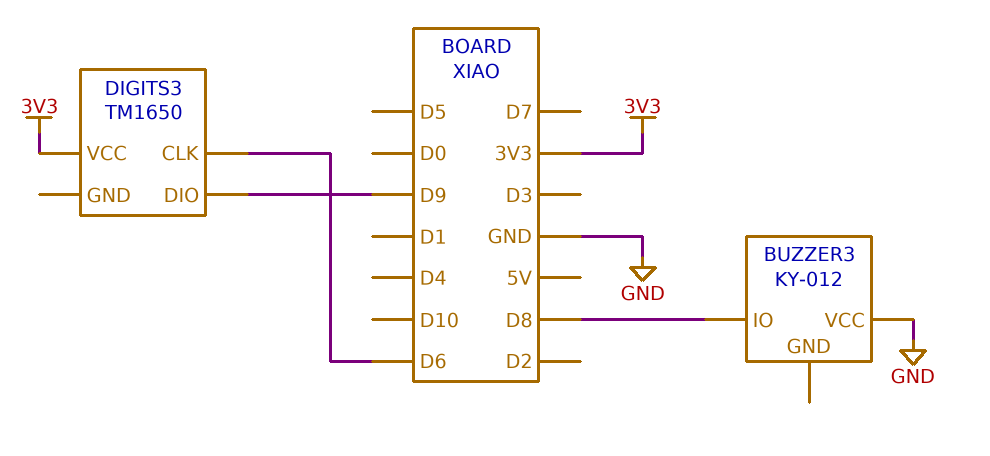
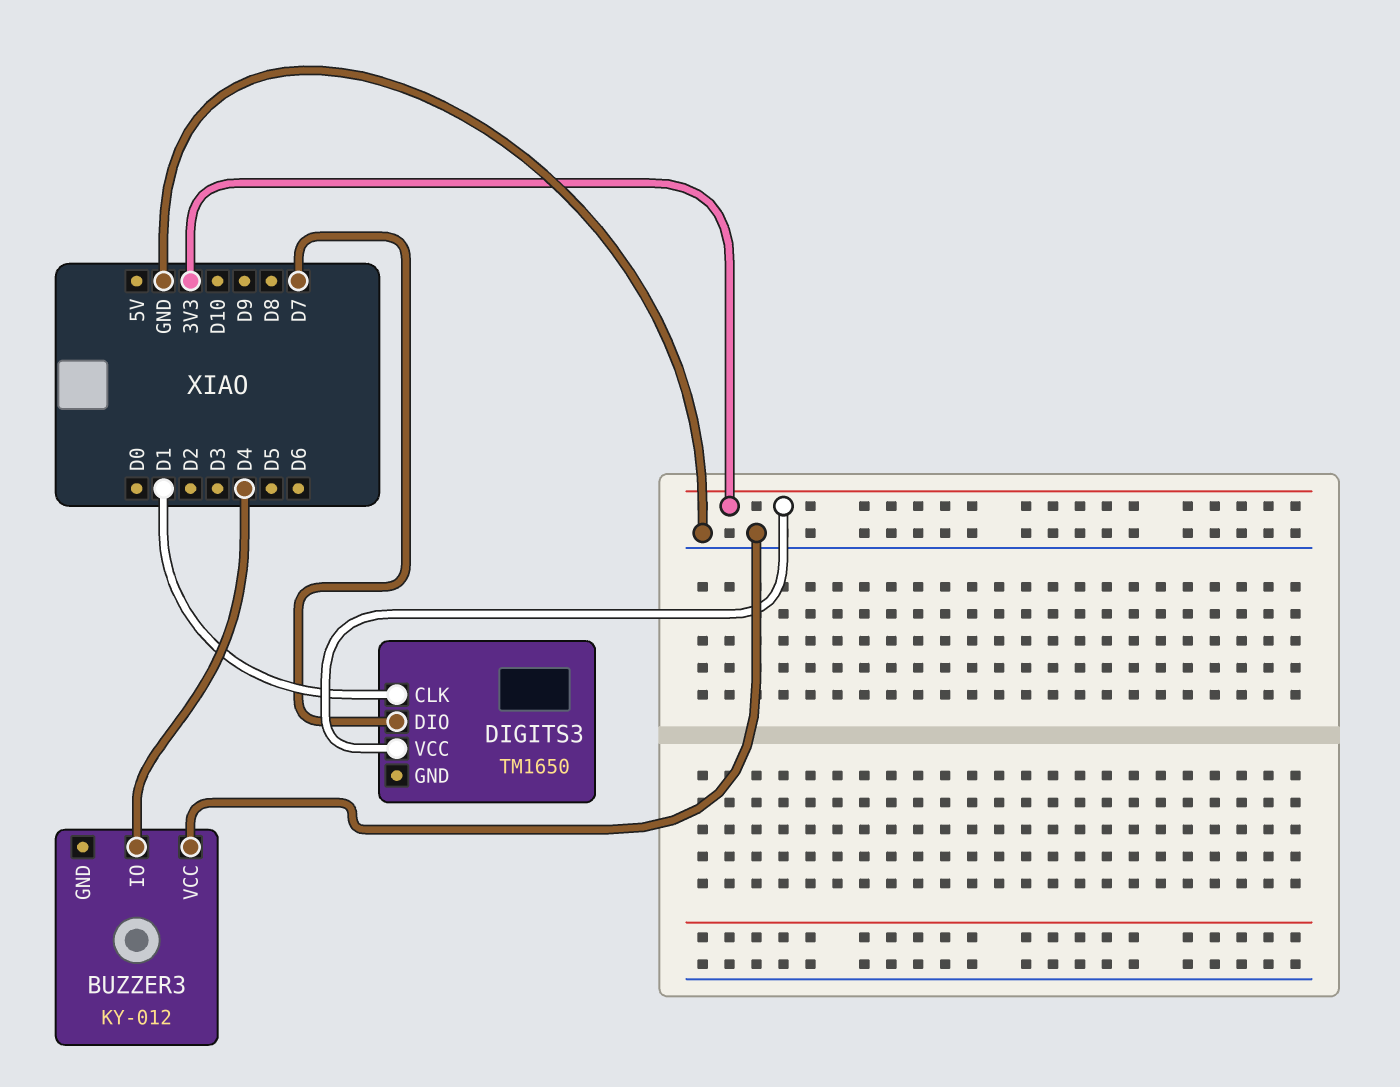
BUZZER3 pin IO: D8 -> D4
DIGITS3 pin CLK: D6 -> D1
DIGITS3 pin DIO: D9 -> D7

